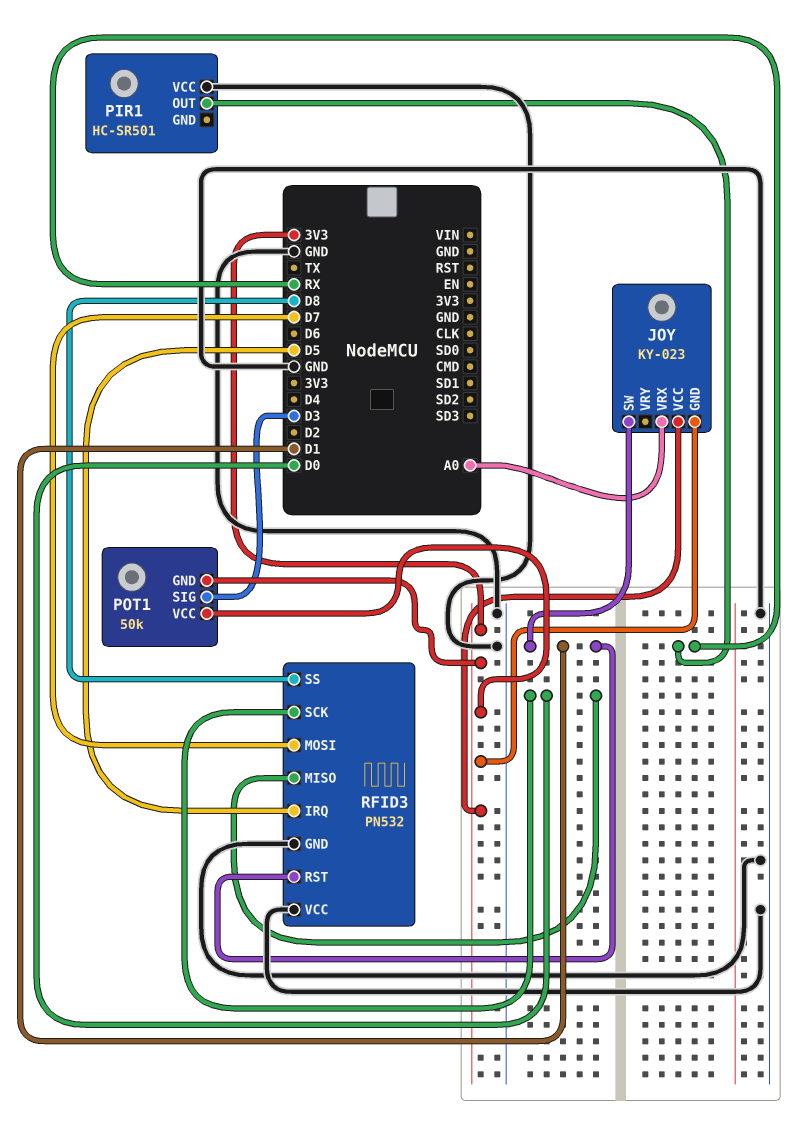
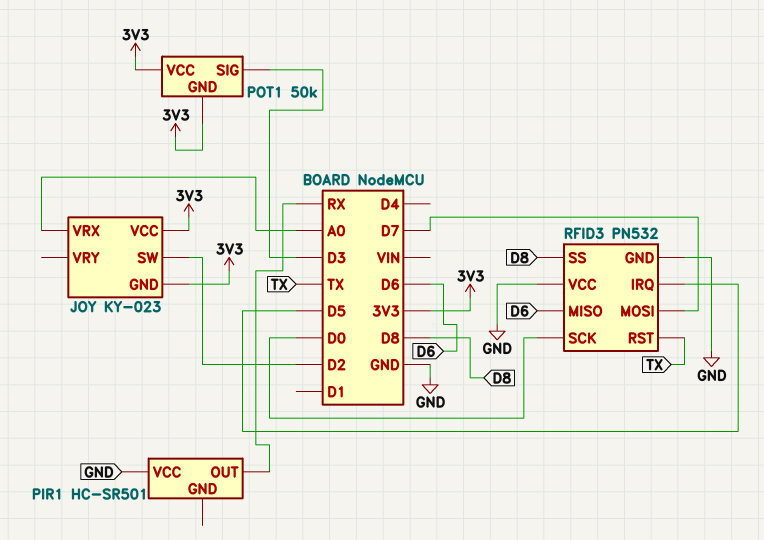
JOY pin SW: D1 -> D2
RFID3 pin MISO: D0 -> D6
RFID3 pin RST: D1 -> TX

